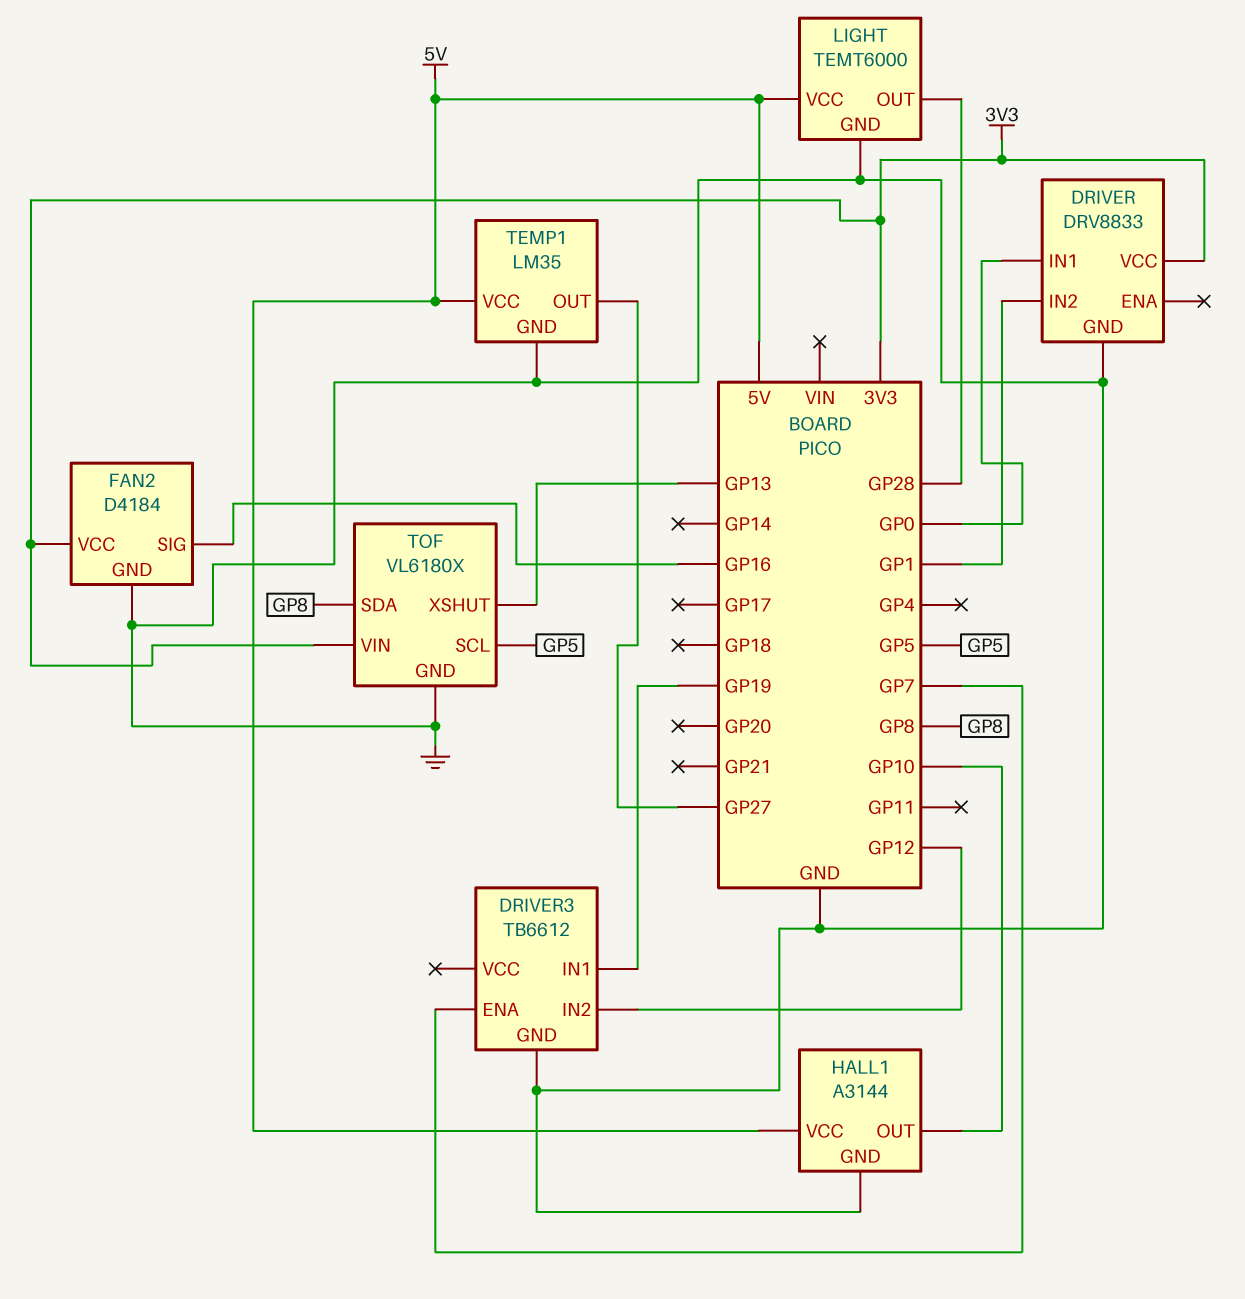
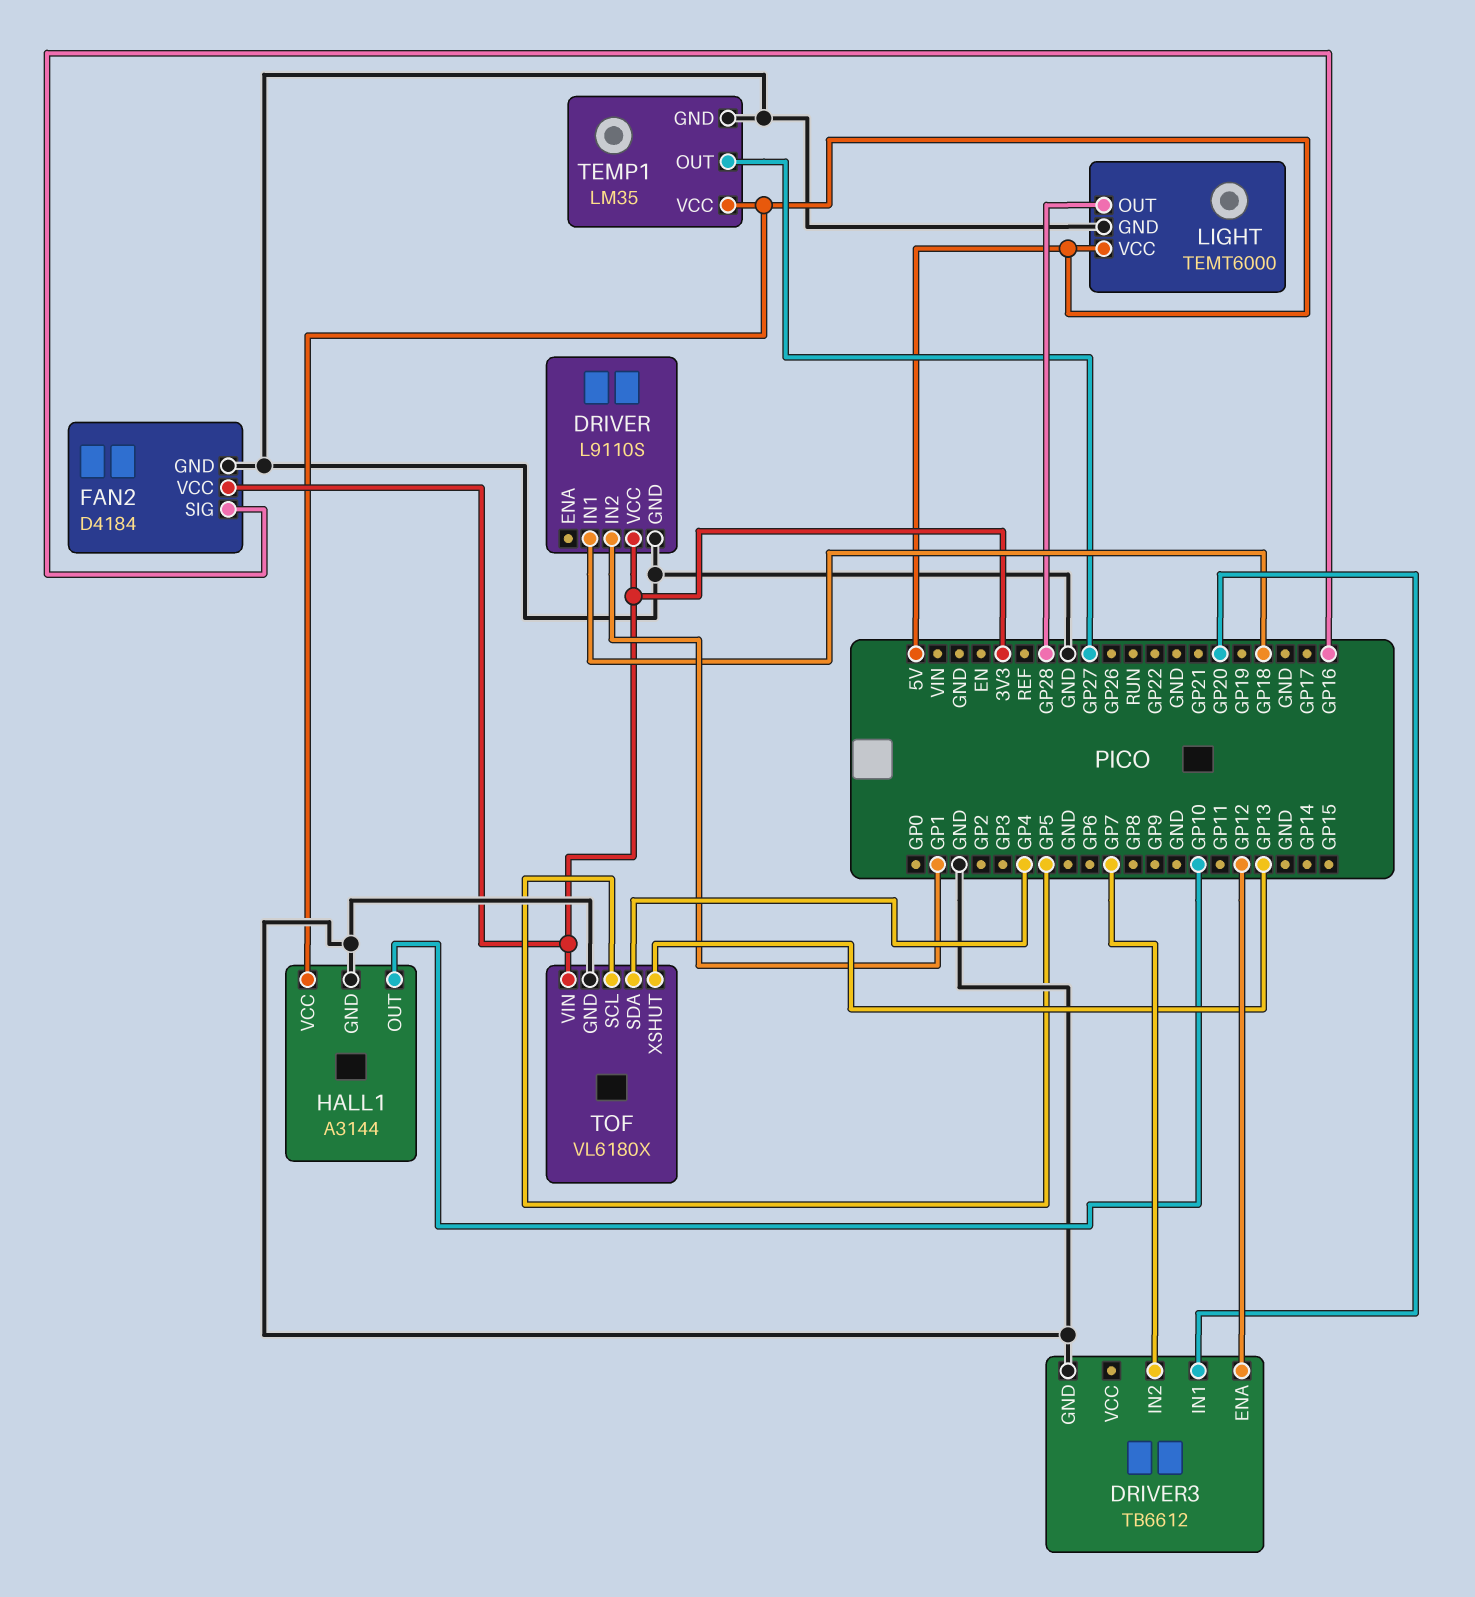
DRIVER: DRV8833 -> L9110S
DRIVER pin IN1: GP0 -> GP18
DRIVER3 pin ENA: GP7 -> GP12
DRIVER3 pin IN1: GP19 -> GP20
DRIVER3 pin IN2: GP12 -> GP7
TOF pin SDA: GP8 -> GP4

